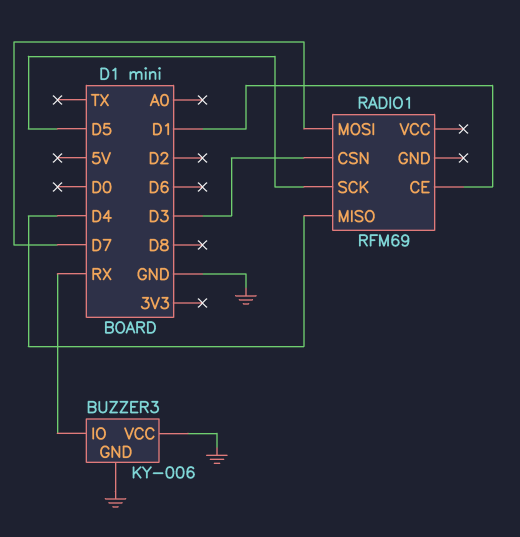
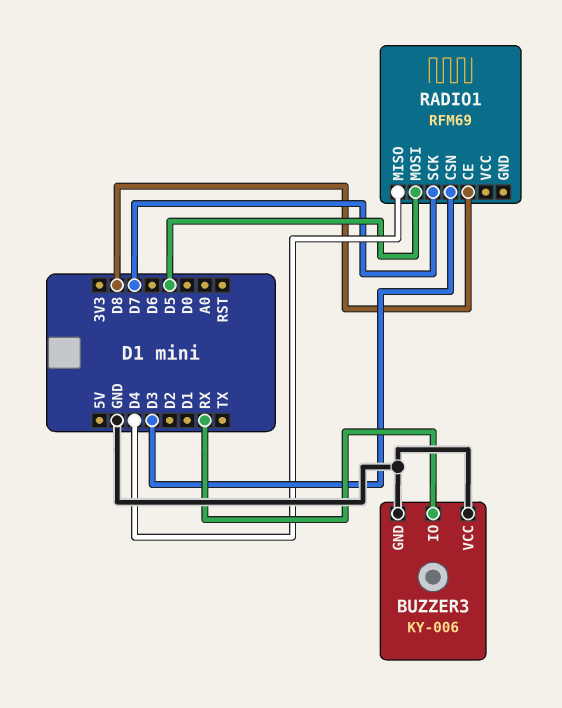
RADIO1 pin CE: D1 -> D8
RADIO1 pin MOSI: D7 -> D5
RADIO1 pin SCK: D5 -> D7

